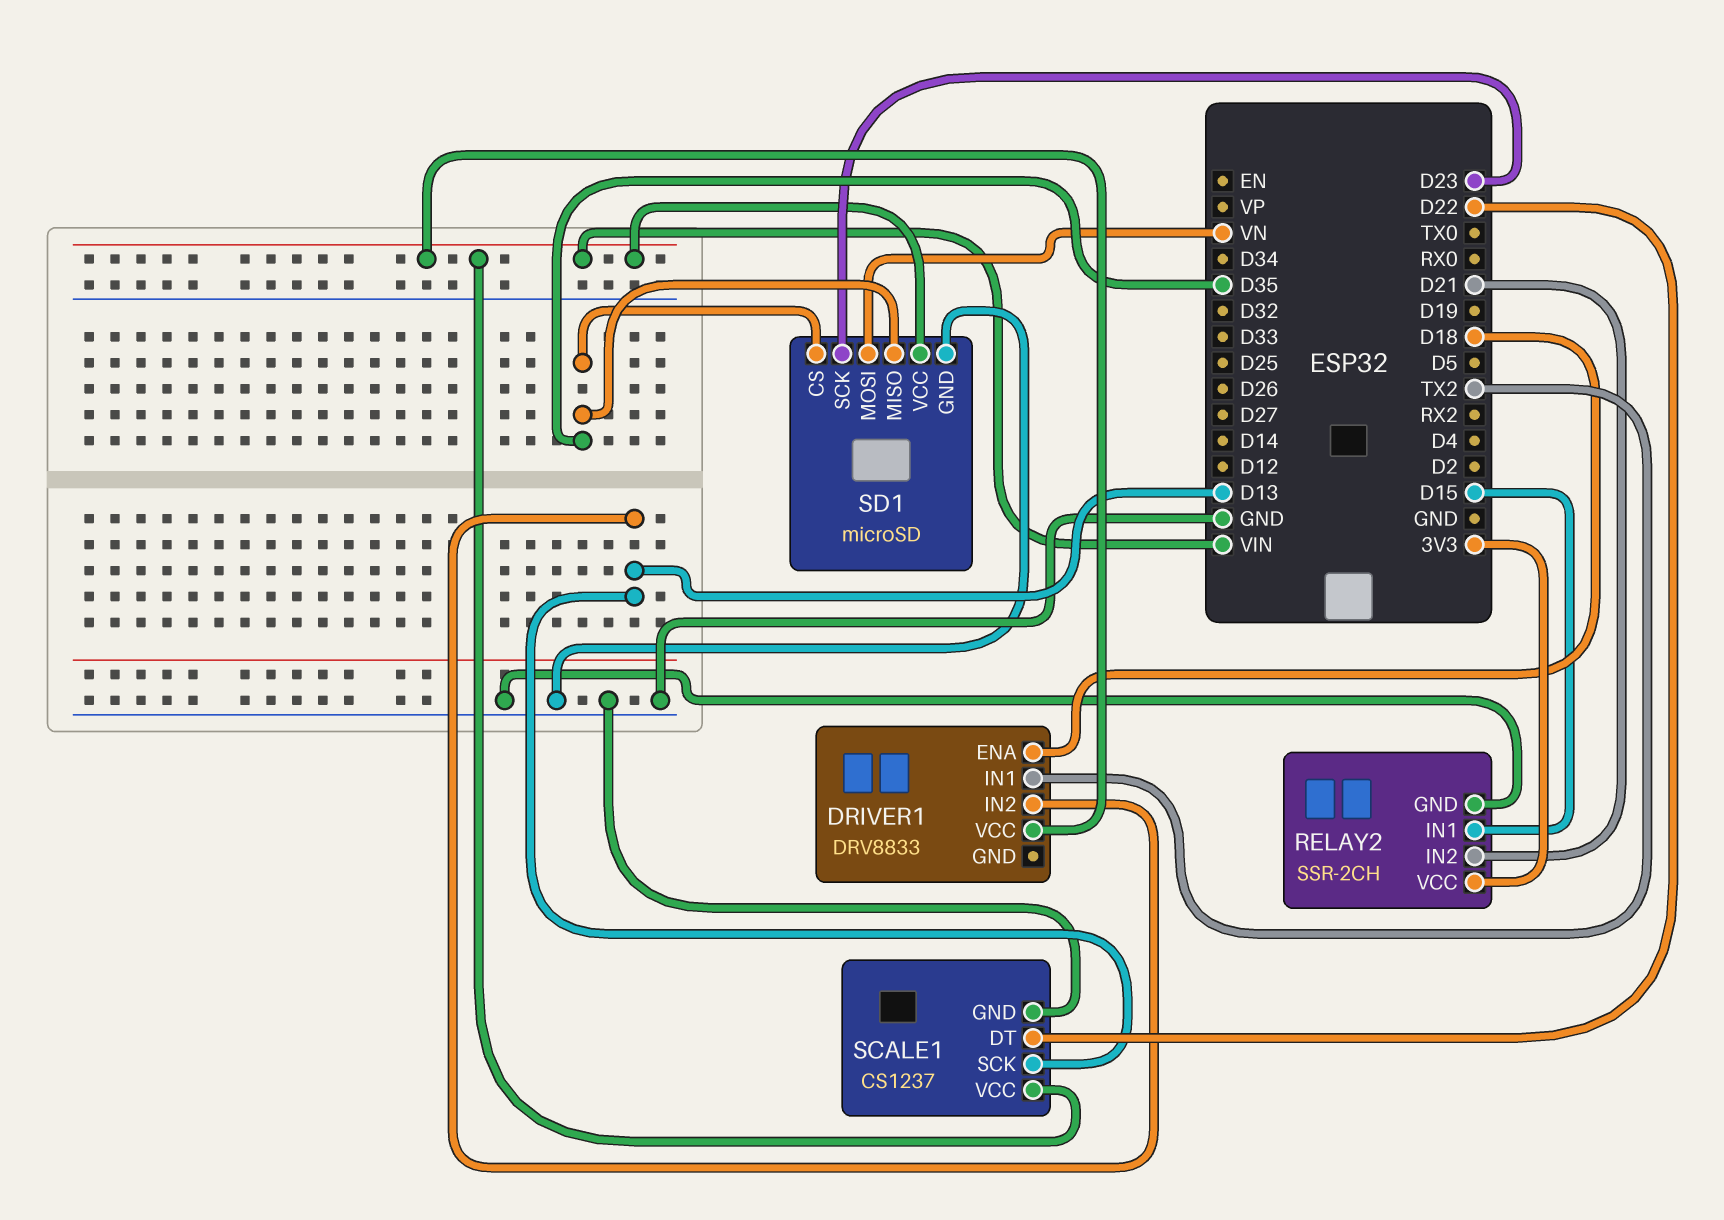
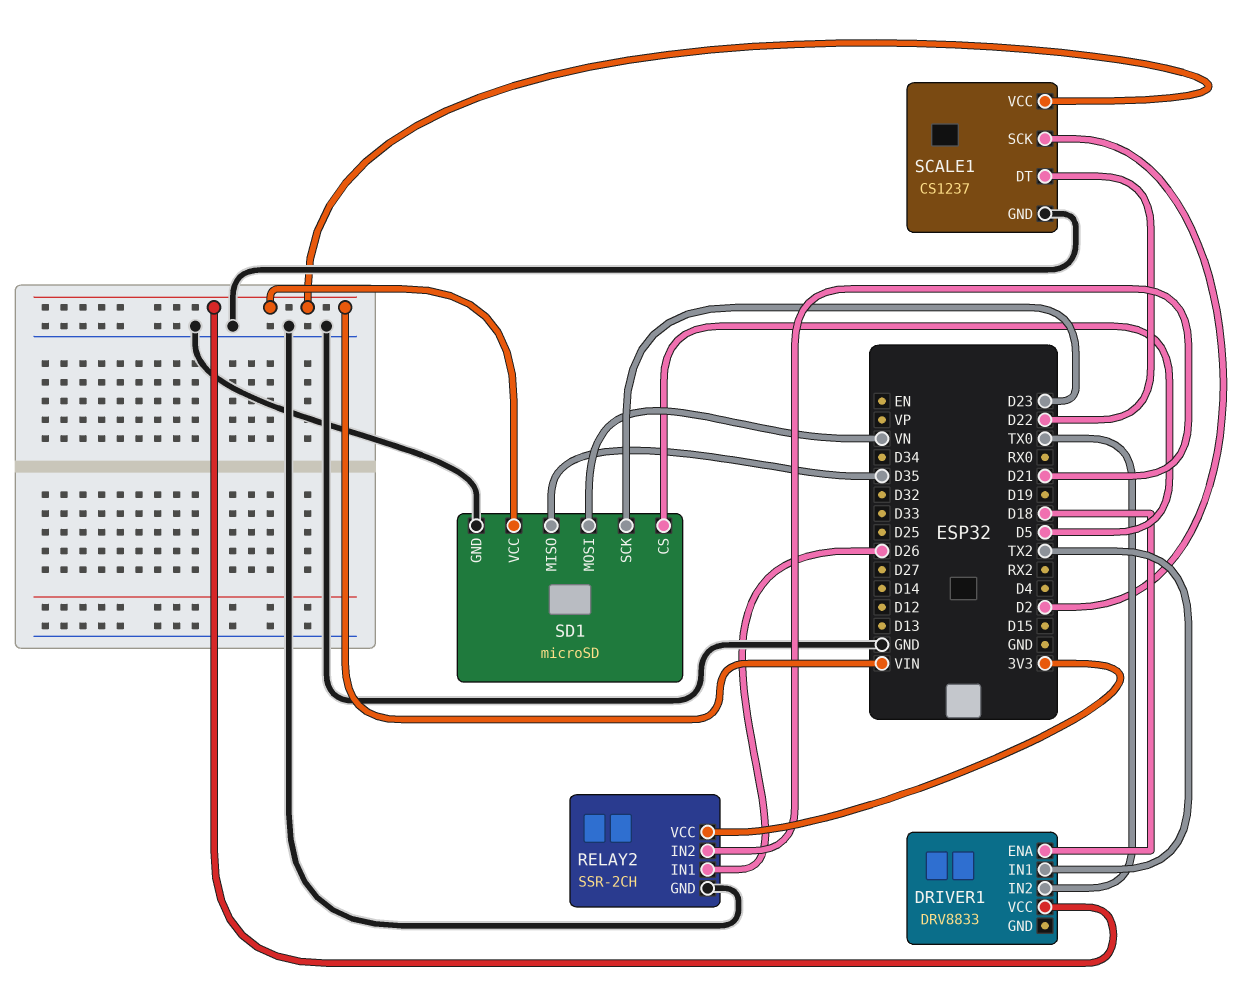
DRIVER1 pin IN2: D13 -> TX0
RELAY2 pin IN1: D15 -> D26
SCALE1 pin SCK: D13 -> D2
SD1 pin CS: D35 -> D5

